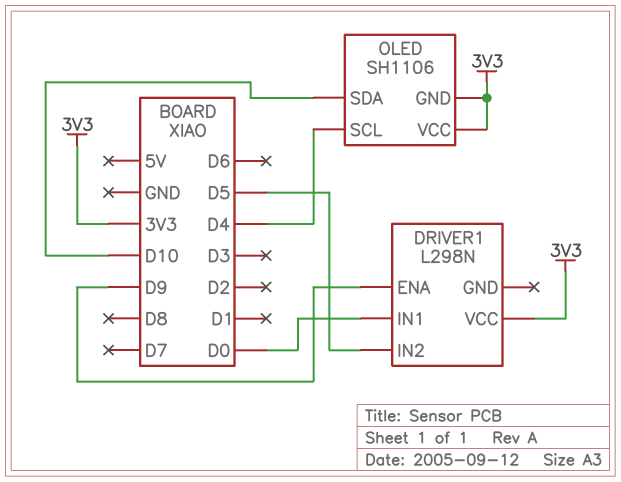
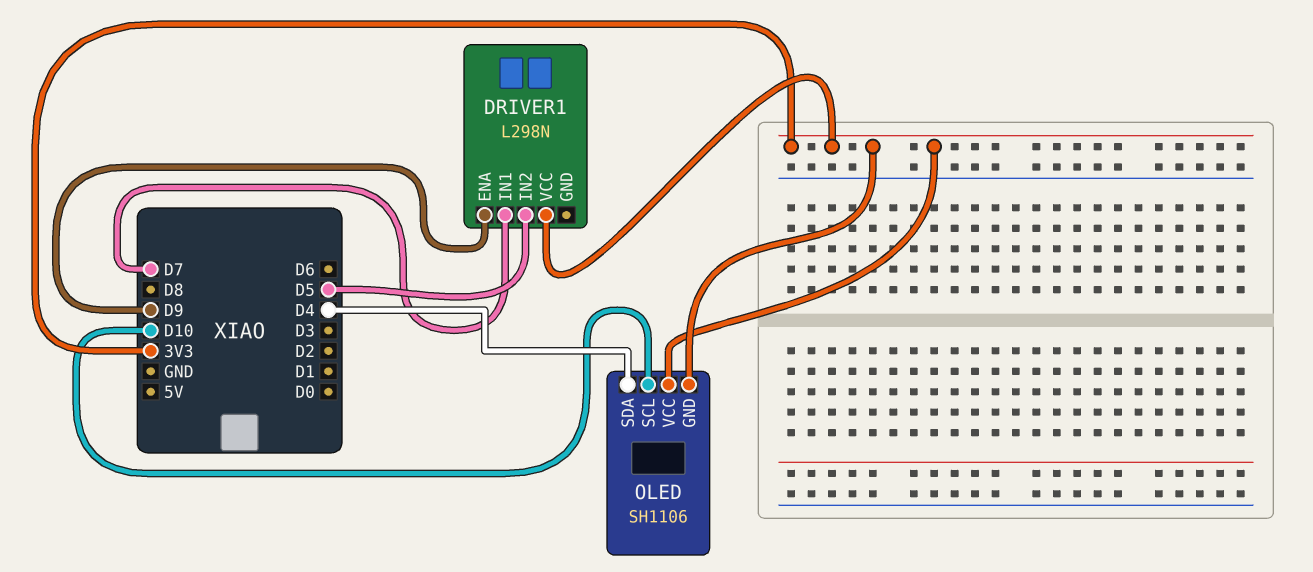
DRIVER1 pin IN1: D0 -> D7
OLED pin SCL: D4 -> D10
OLED pin SDA: D10 -> D4

